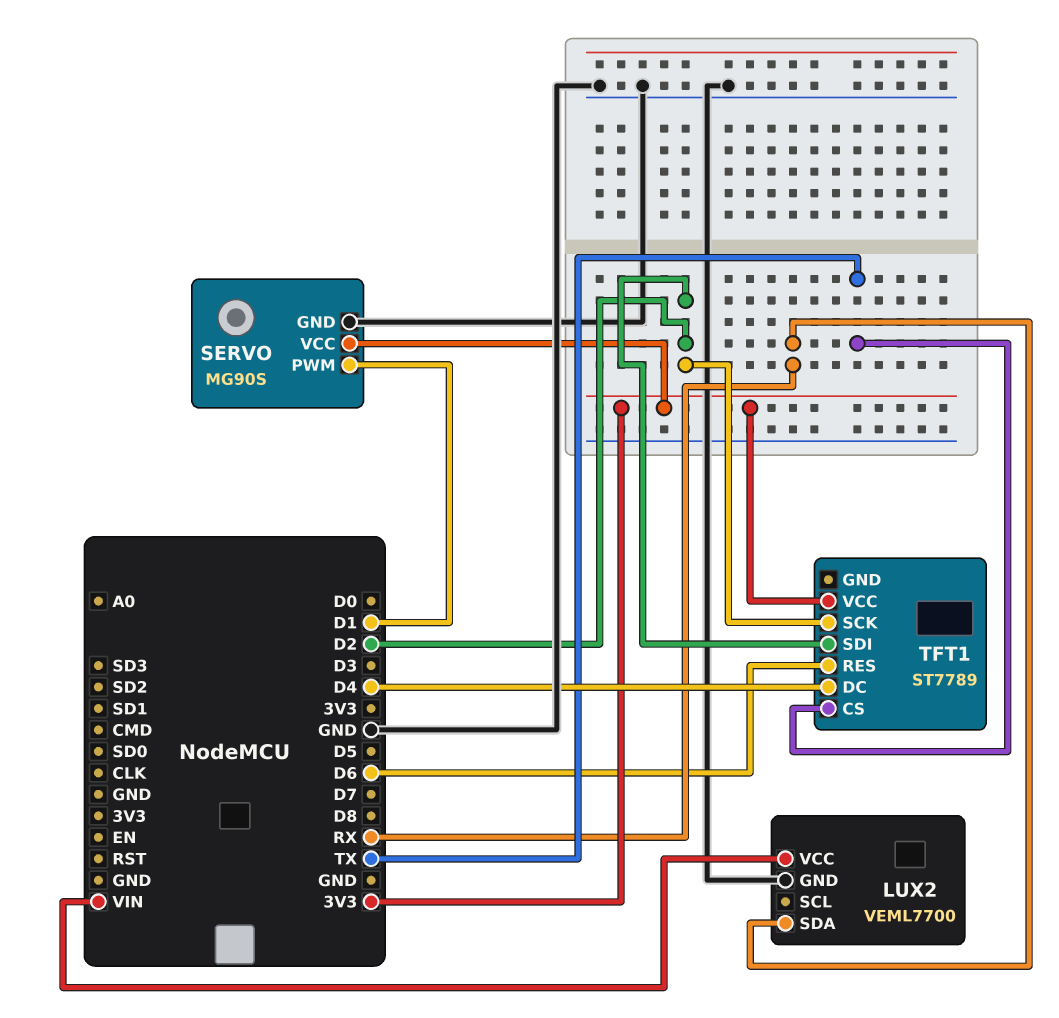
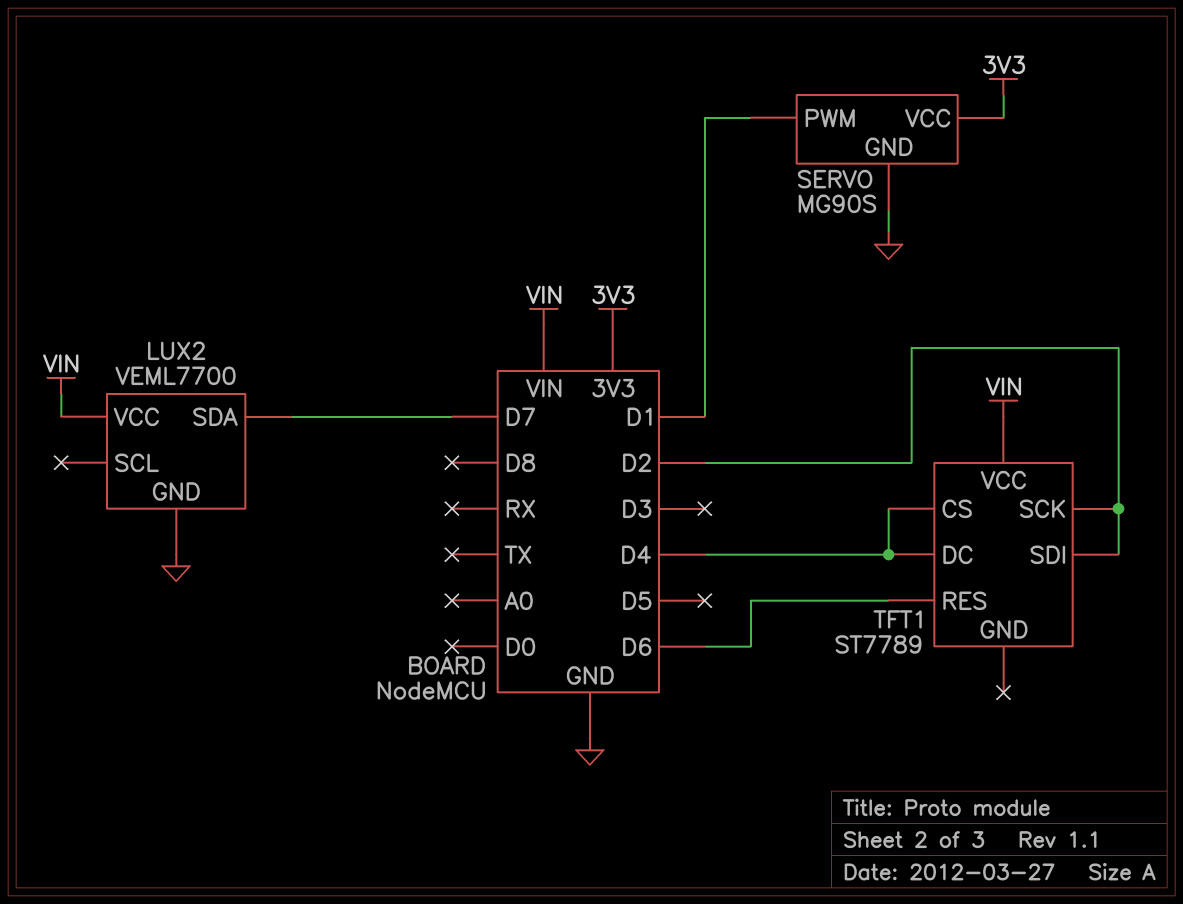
LUX2 pin SDA: RX -> D7
TFT1 pin CS: TX -> D4
TFT1 pin VCC: 3V3 -> VIN

